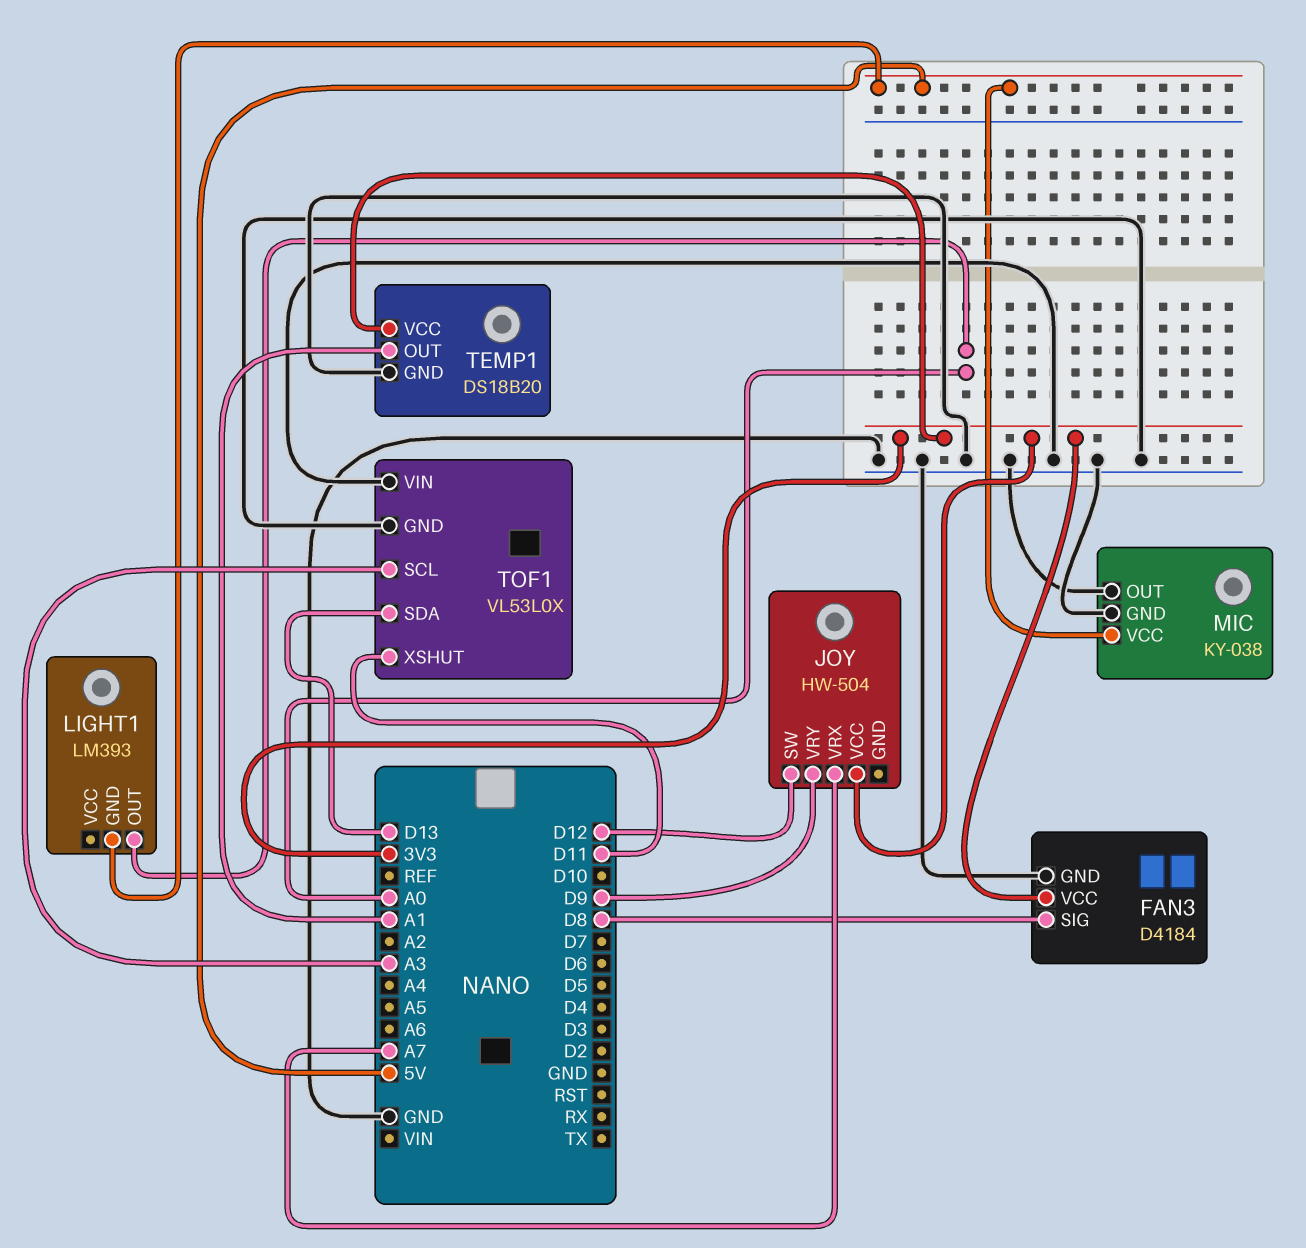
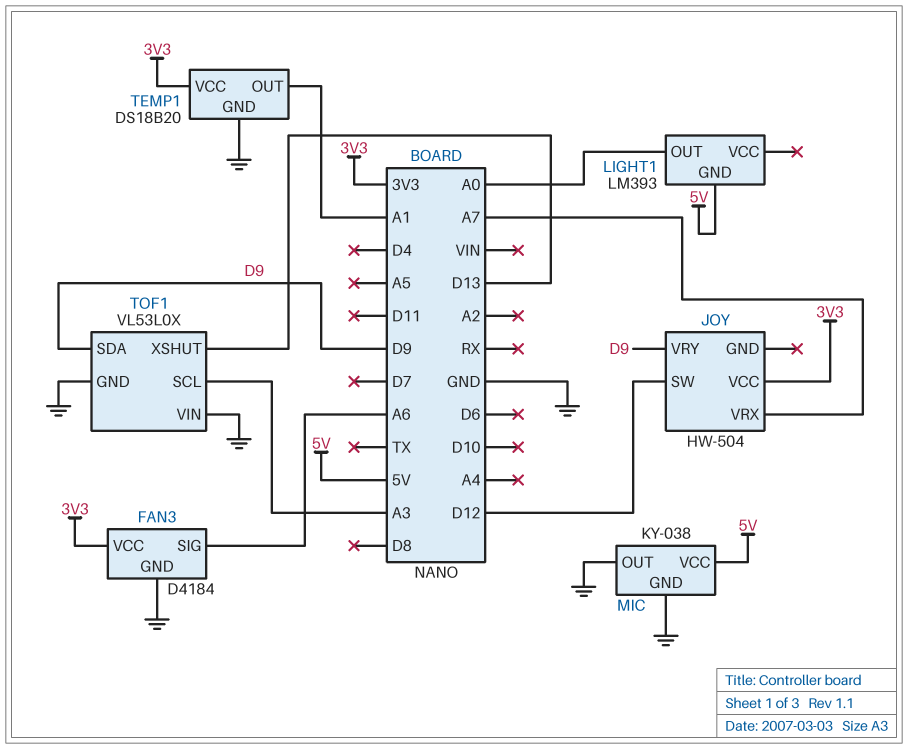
FAN3 pin SIG: D8 -> A6
TOF1 pin SDA: D13 -> D9
TOF1 pin XSHUT: D11 -> D13

